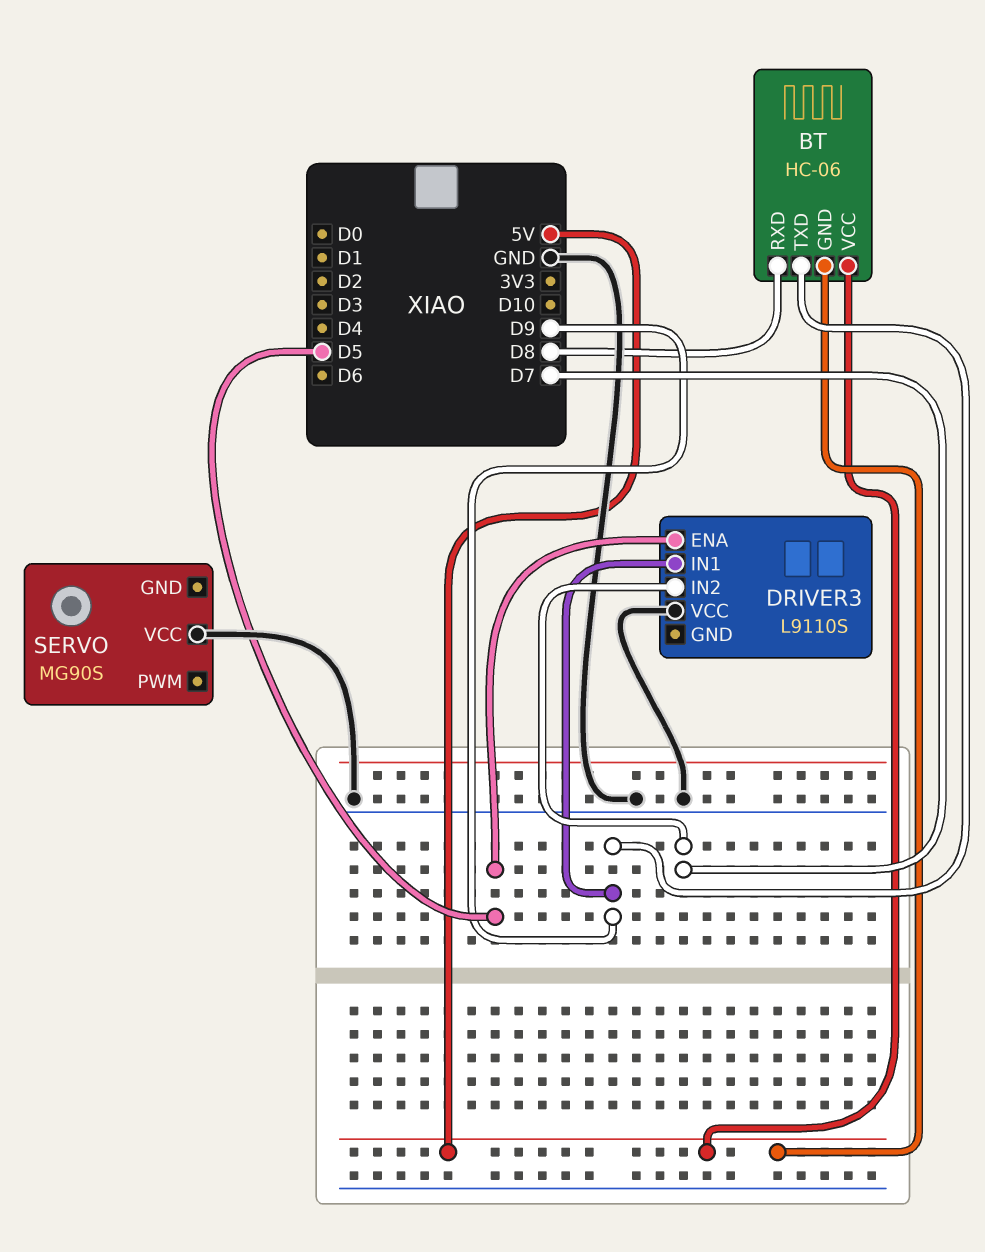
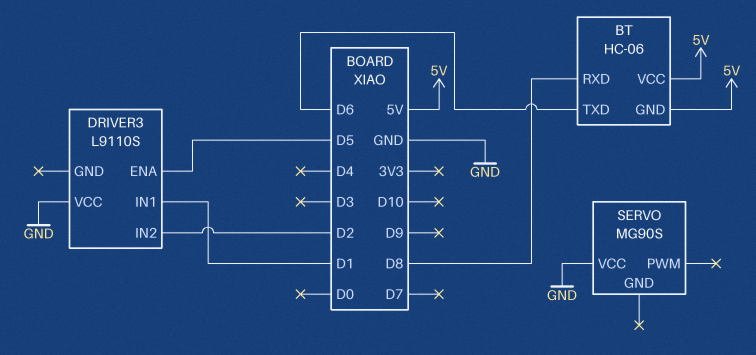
BT pin TXD: D9 -> D6
DRIVER3 pin IN1: D9 -> D1
DRIVER3 pin IN2: D7 -> D2

